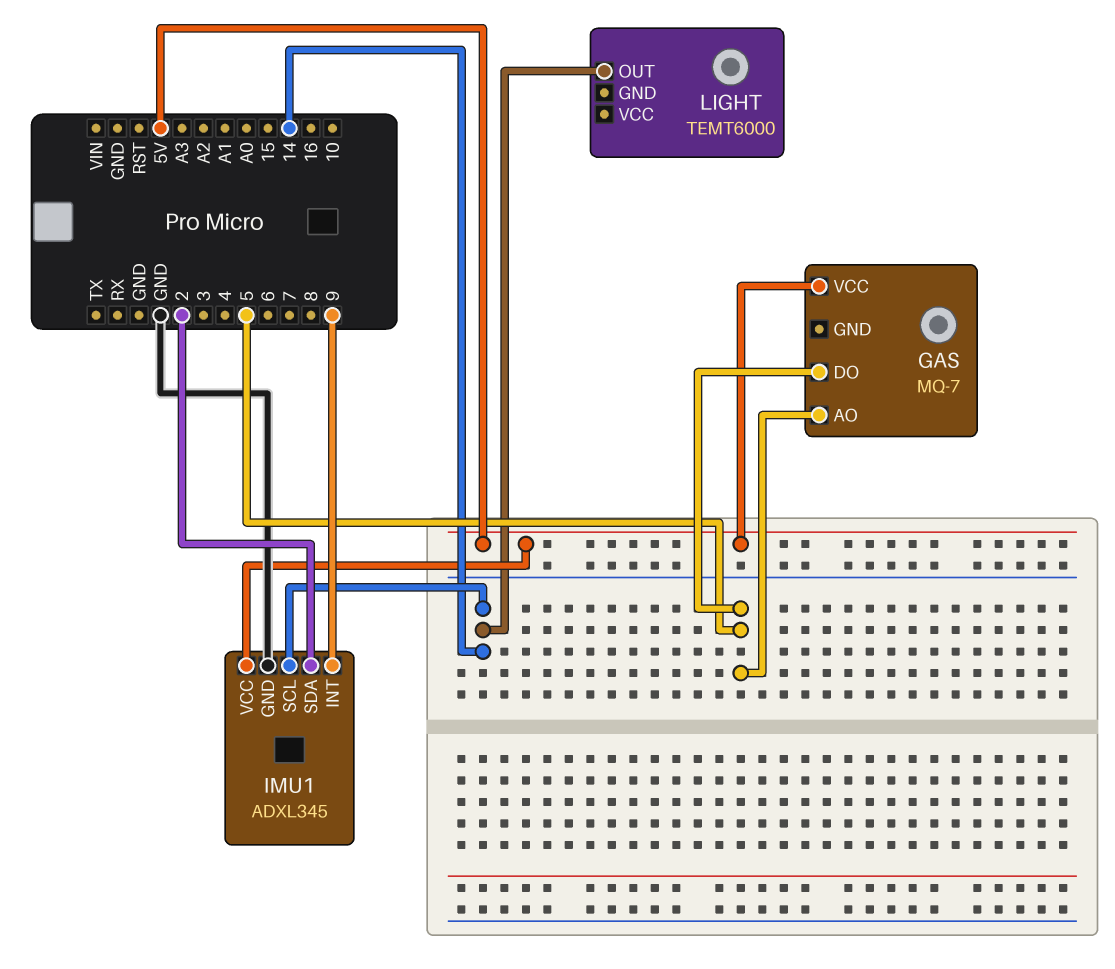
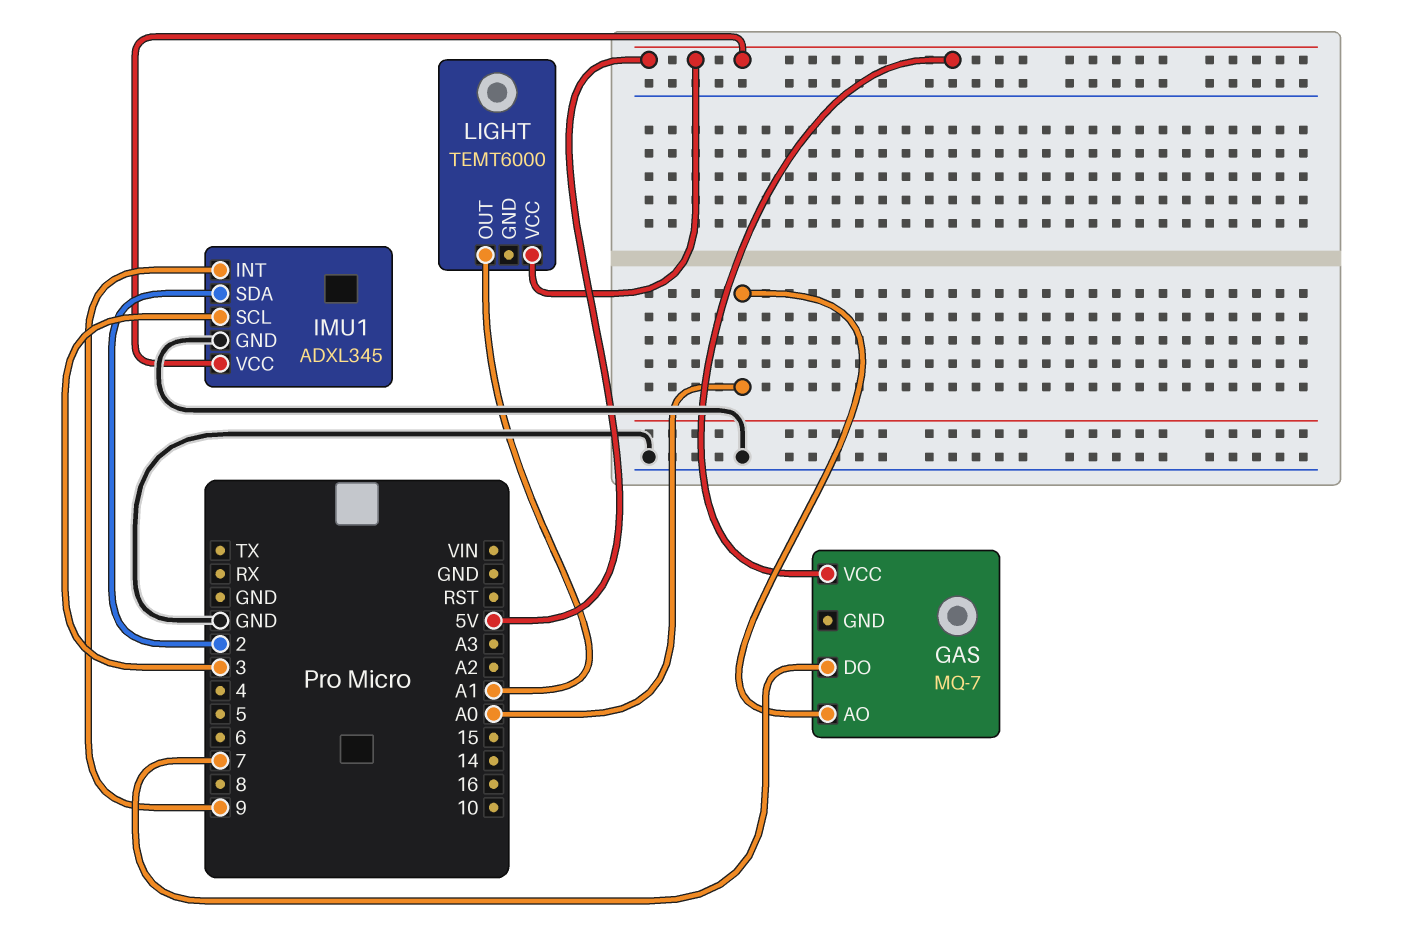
GAS pin AO: 5 -> A0
GAS pin DO: 5 -> 7
IMU1 pin SCL: 14 -> 3
LIGHT pin OUT: 14 -> A1
LIGHT pin VCC: none -> 5V

